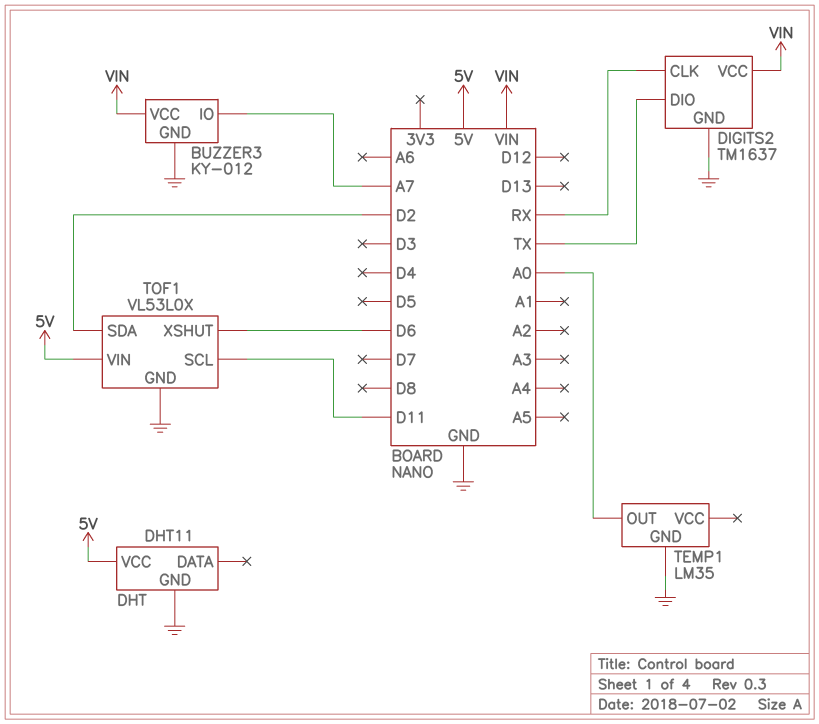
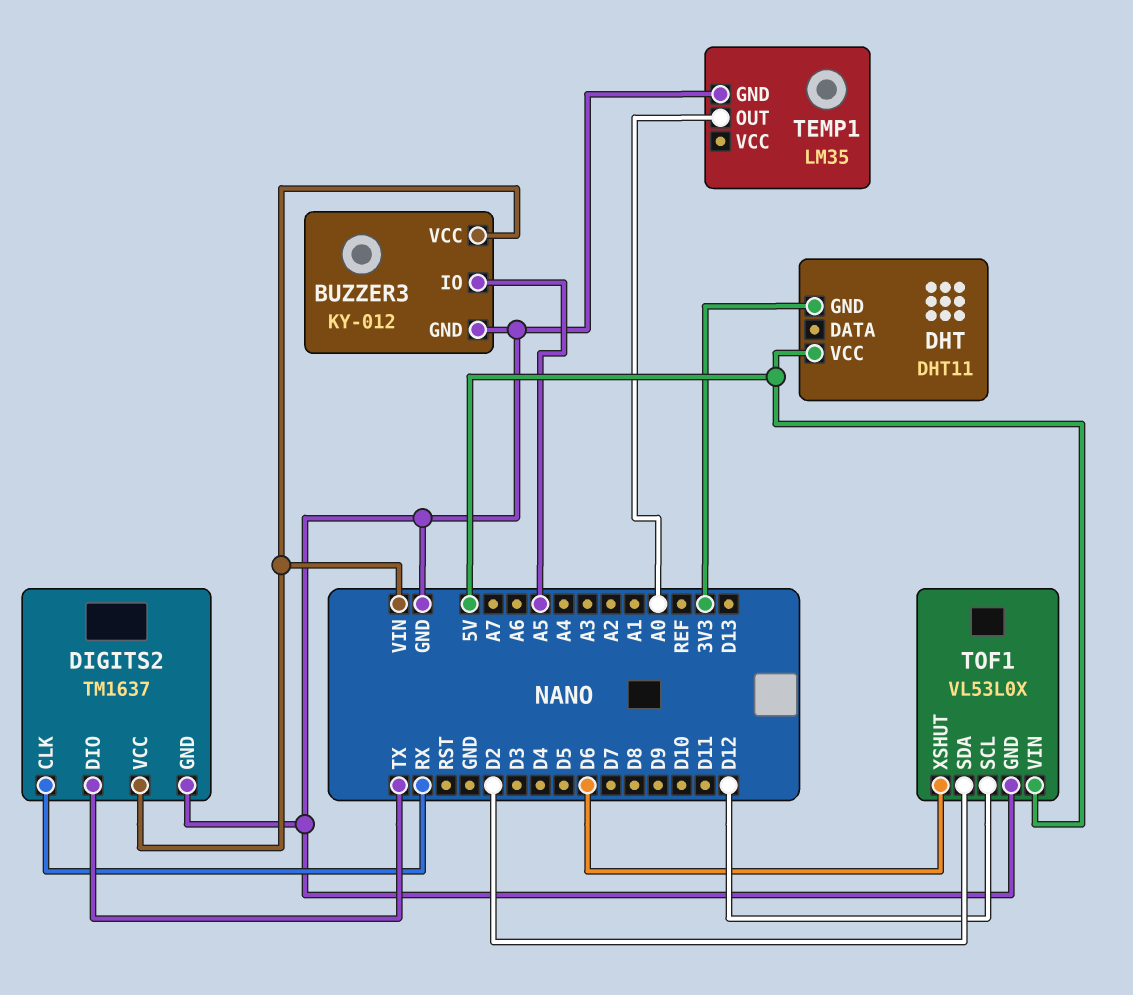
BUZZER3 pin IO: A7 -> A5
DHT pin GND: GND -> 3V3
TOF1 pin SCL: D11 -> D12

